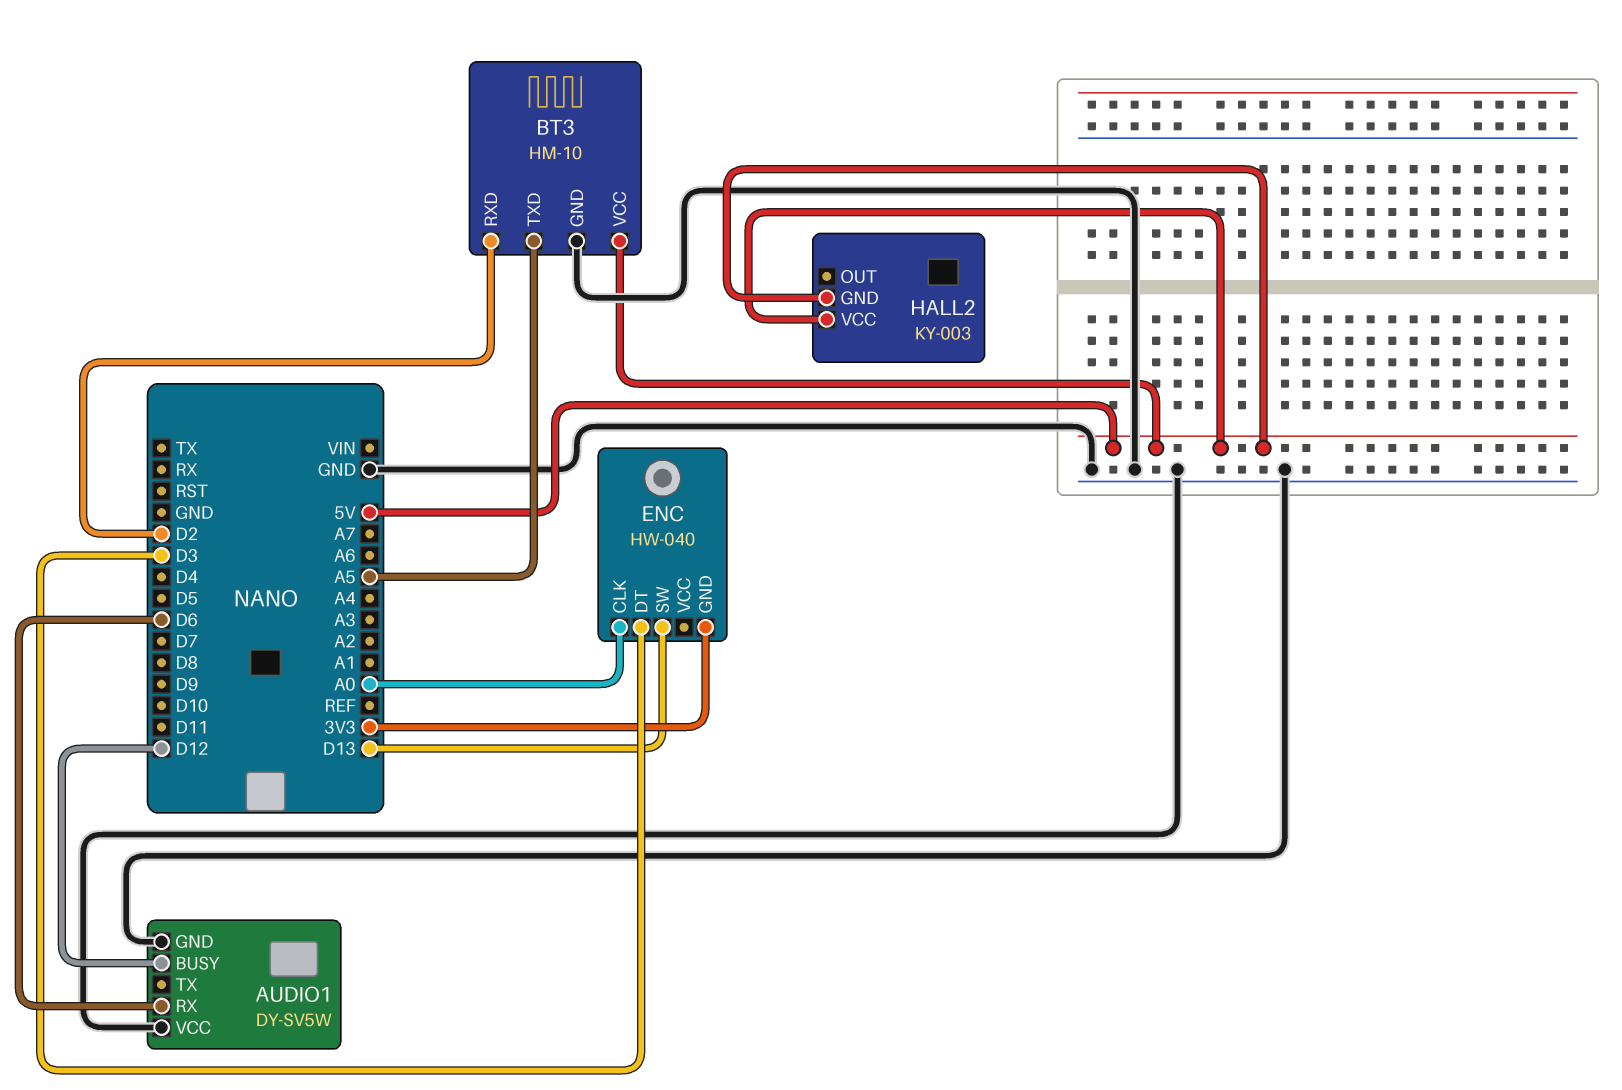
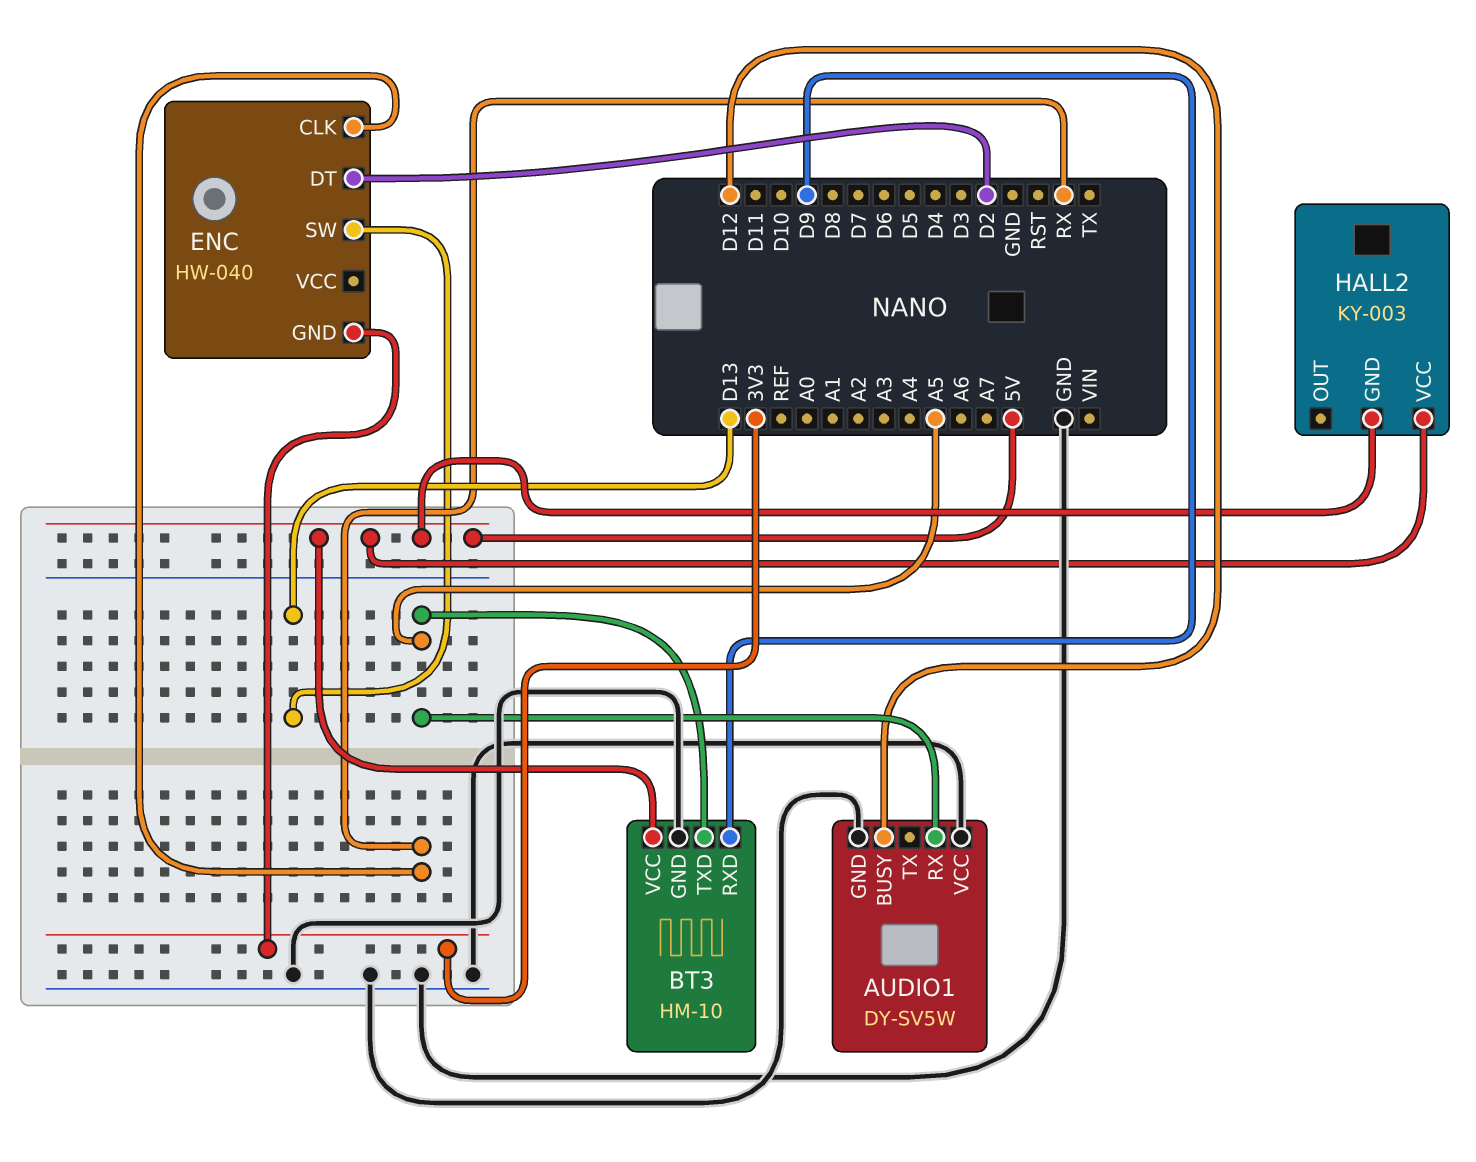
AUDIO1 pin RX: D6 -> A5
BT3 pin RXD: D2 -> D9
ENC pin CLK: A0 -> RX
ENC pin DT: D3 -> D2

